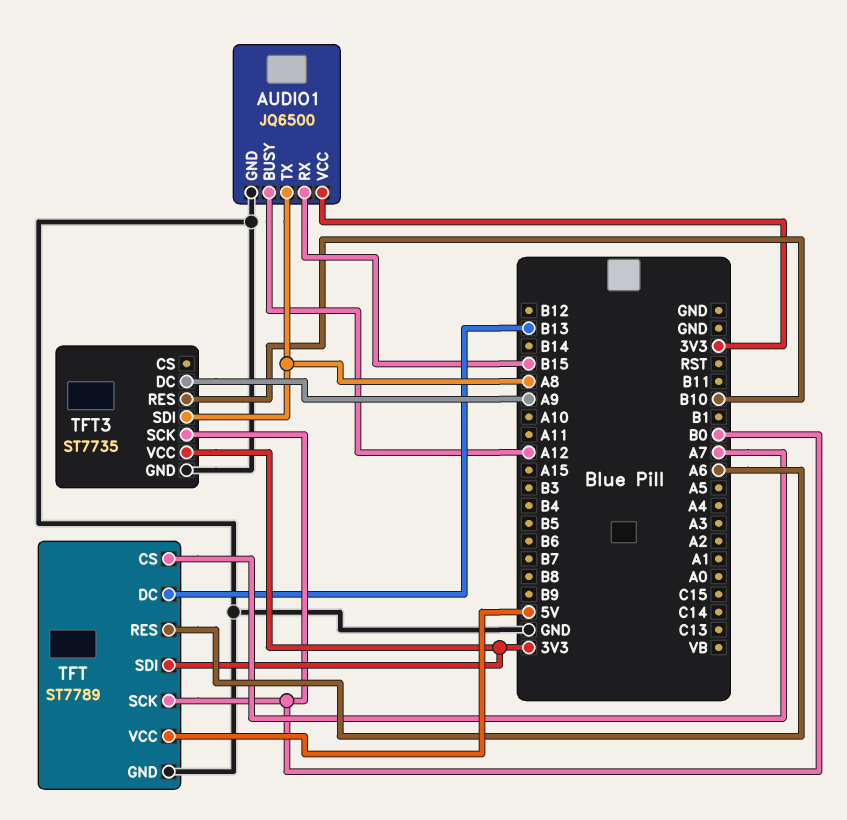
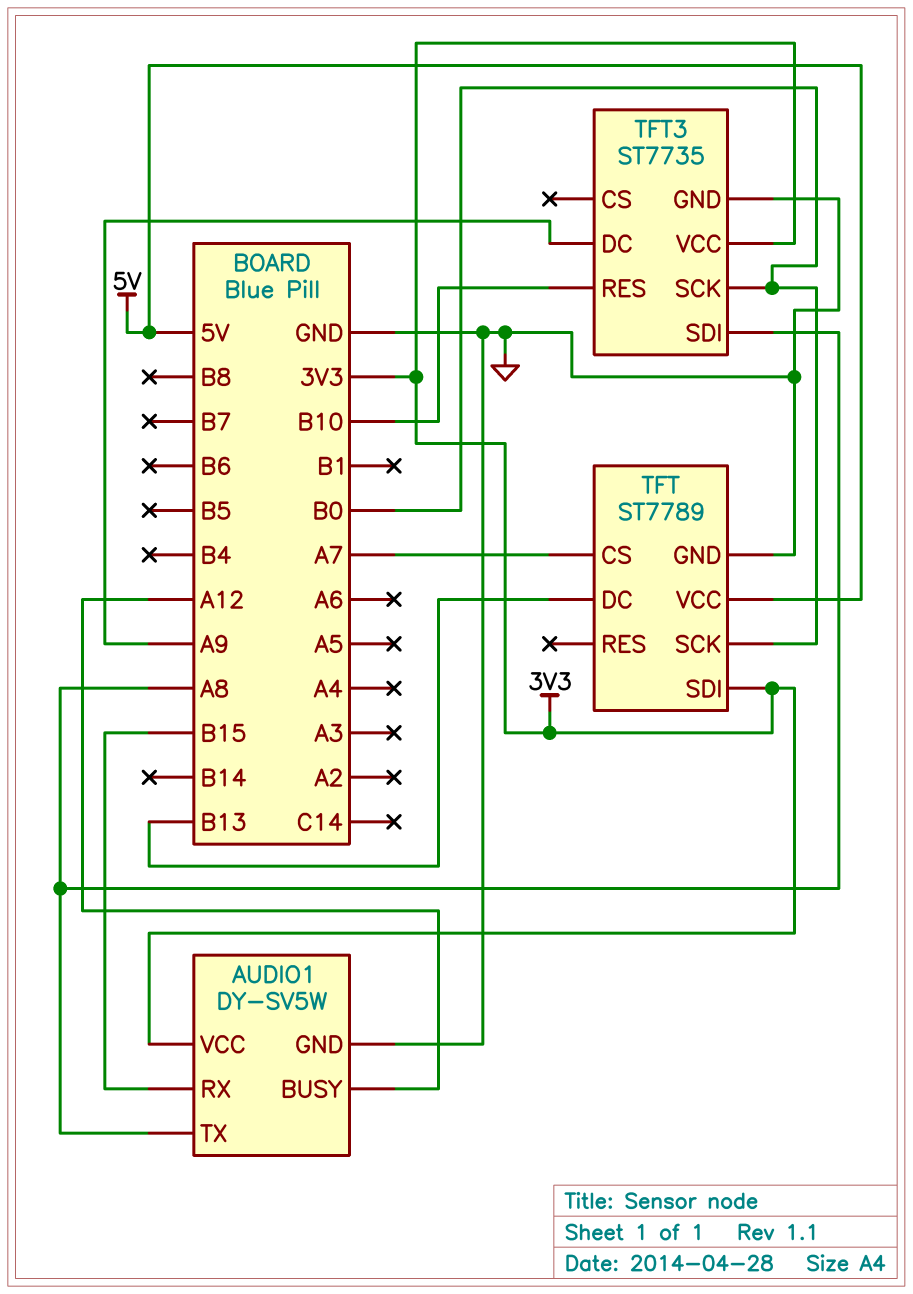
AUDIO1: JQ6500 -> DY-SV5W
TFT pin RES: A6 -> none

